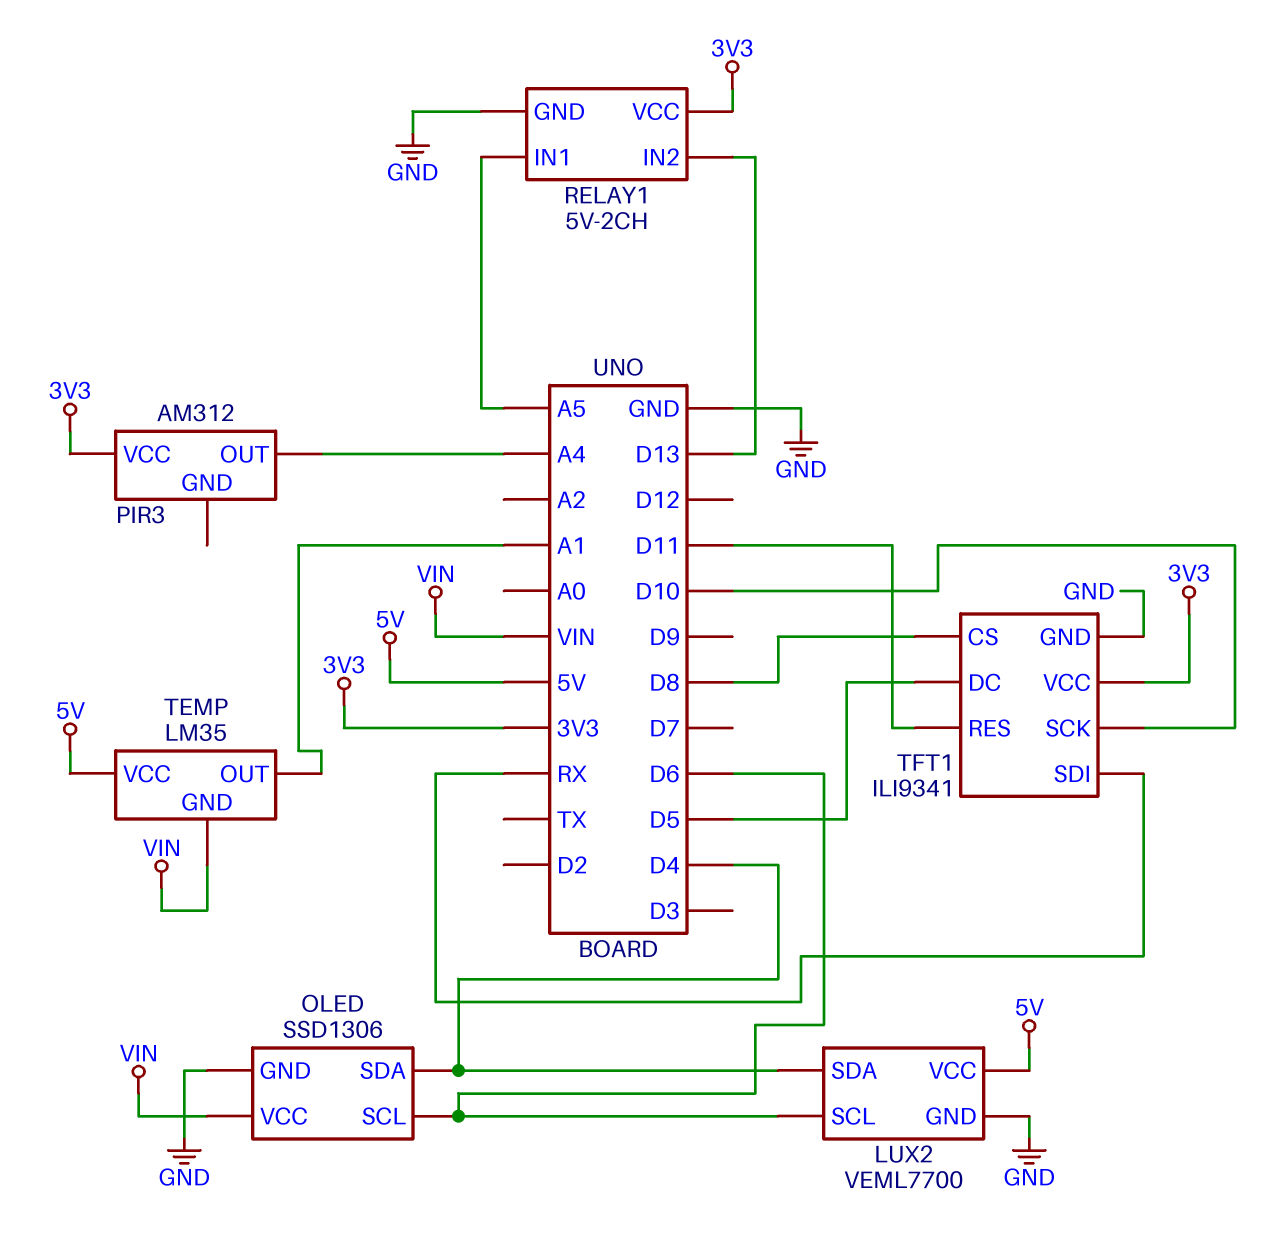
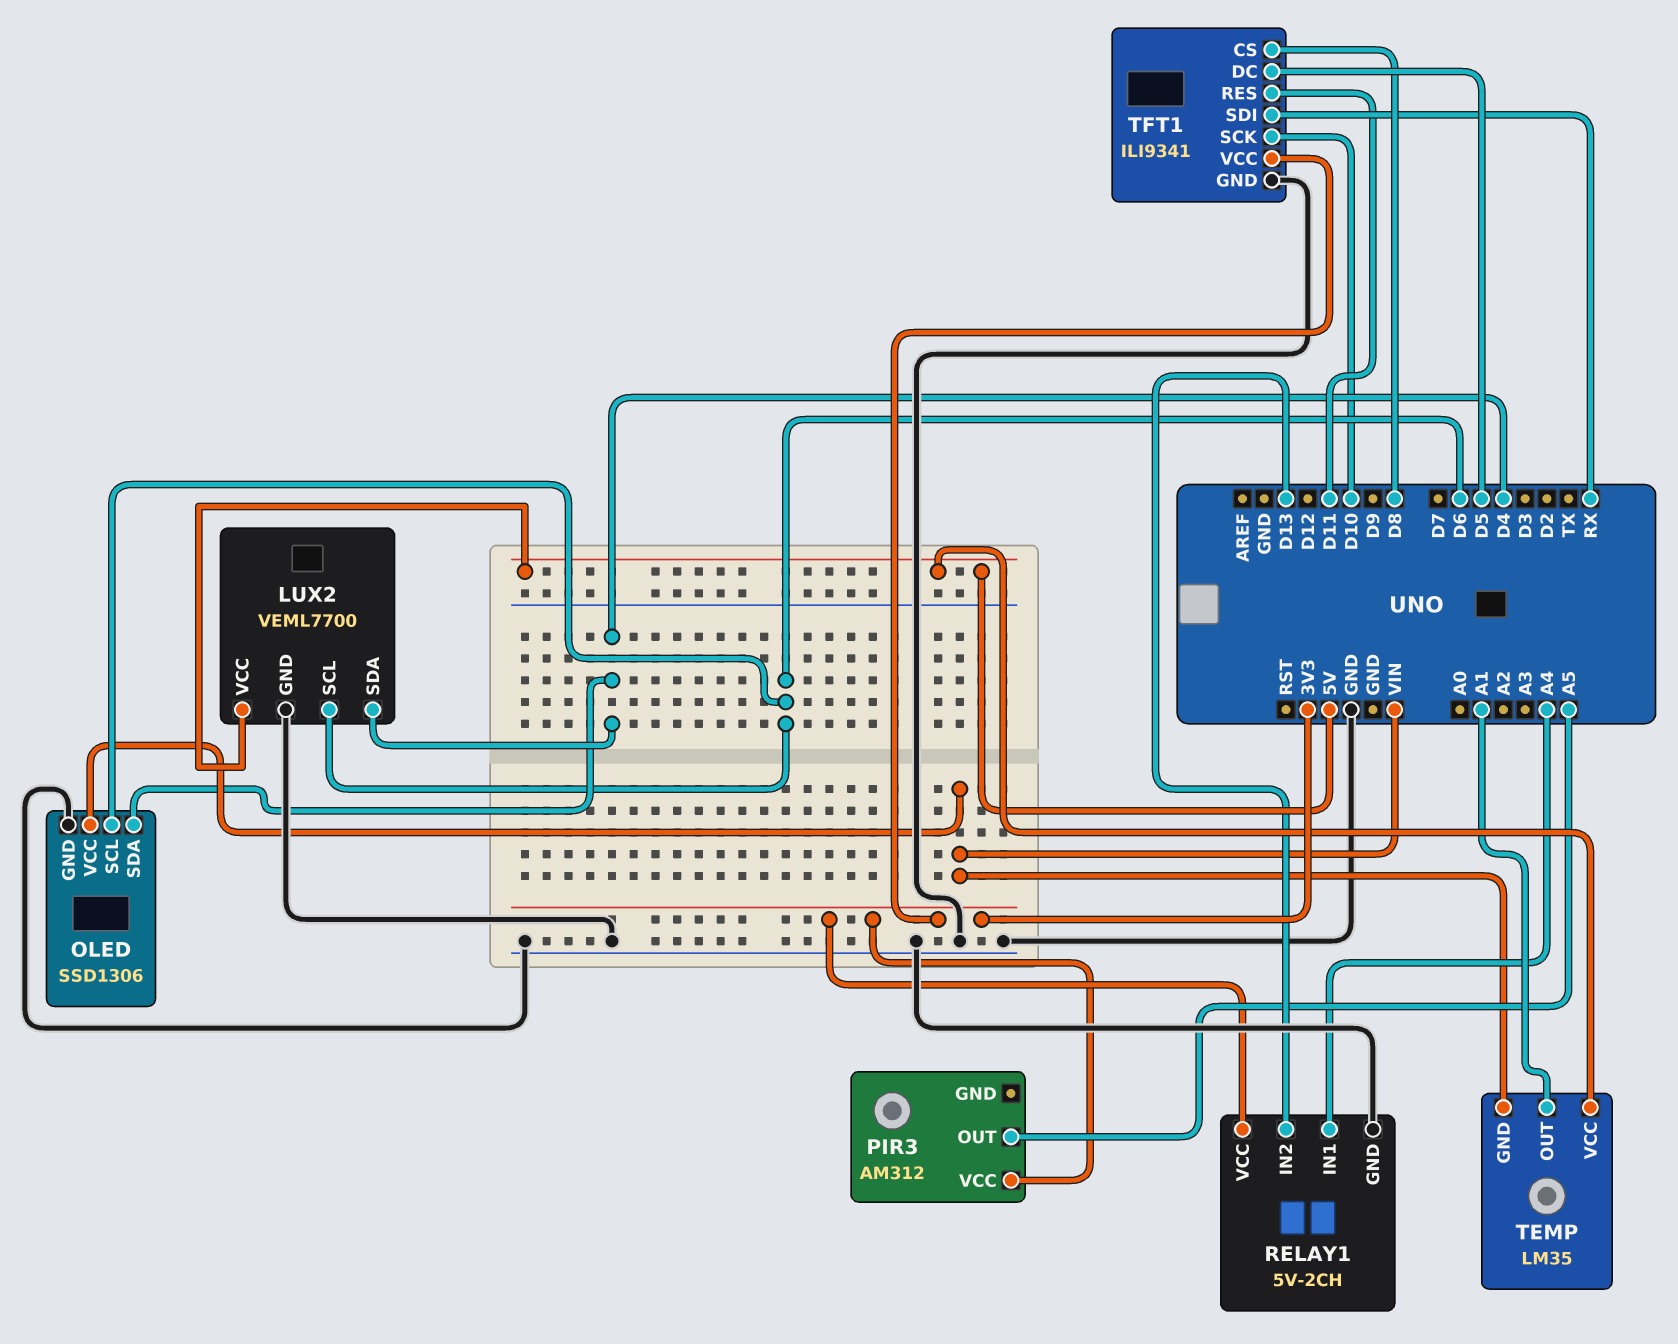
PIR3 pin OUT: A4 -> A5
RELAY1 pin IN1: A5 -> A4

